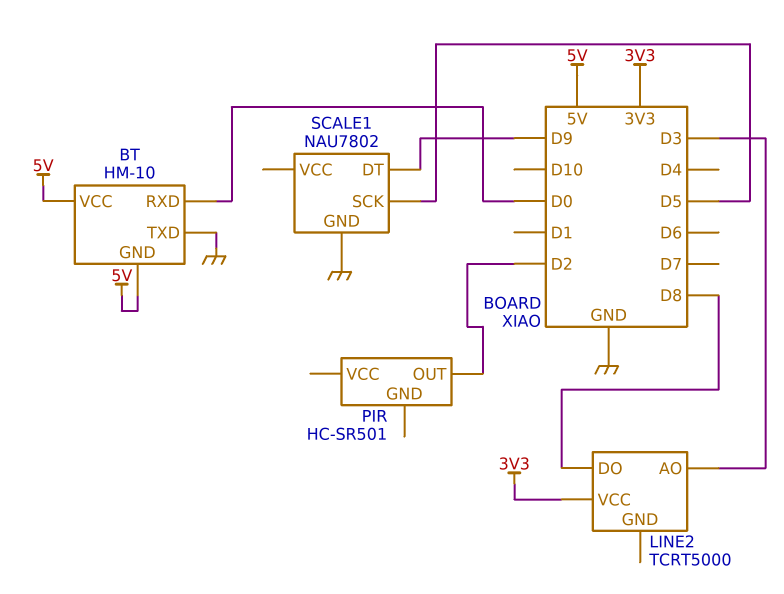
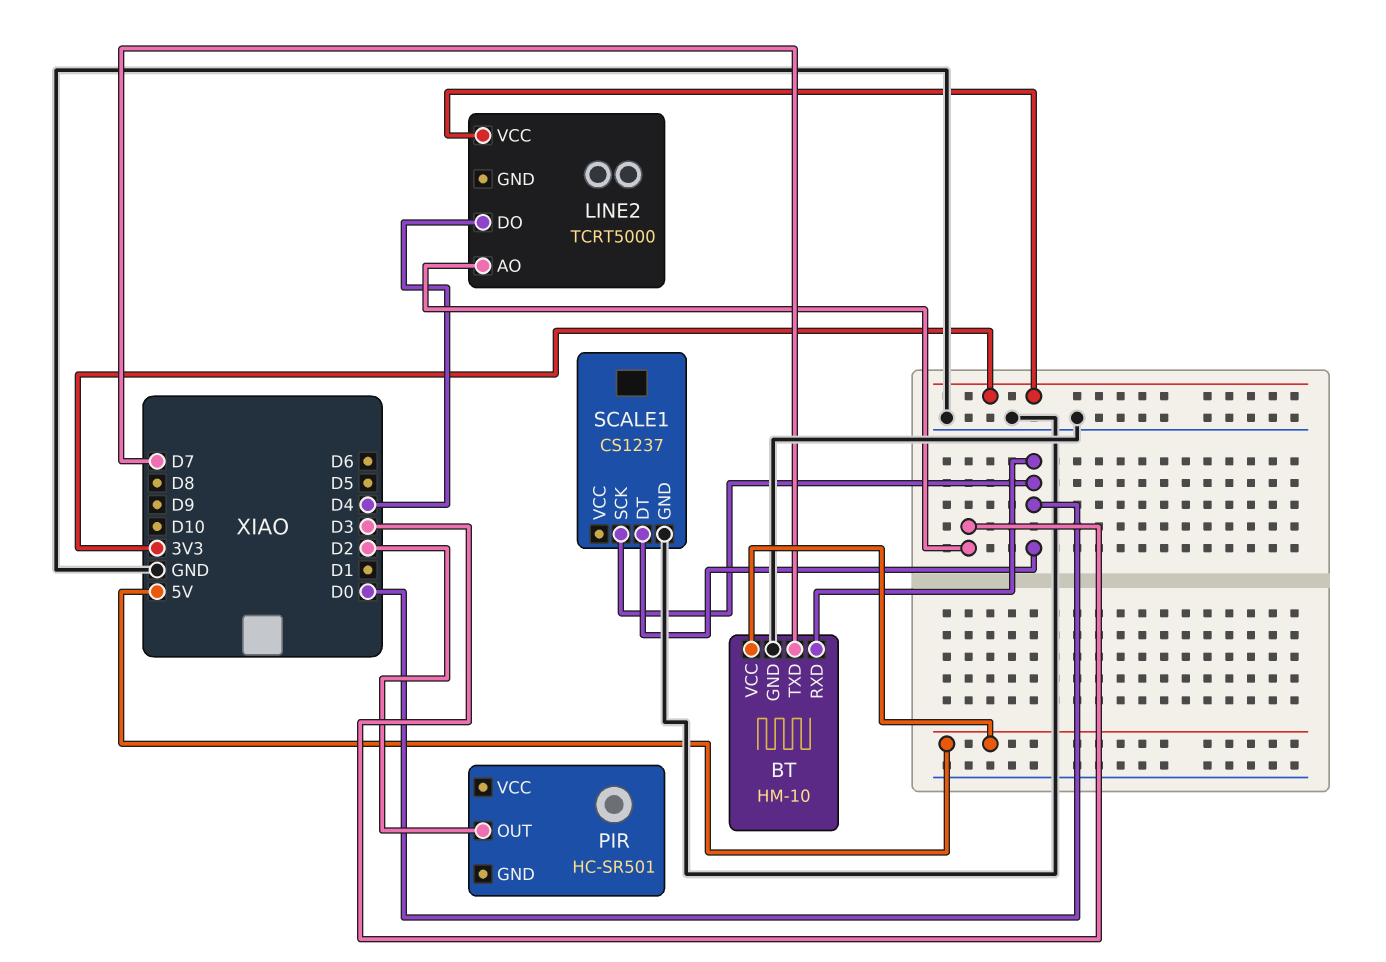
BT pin GND: 5V -> GND
BT pin TXD: GND -> D7
LINE2 pin DO: D8 -> D4
SCALE1: NAU7802 -> CS1237
SCALE1 pin DT: D9 -> D0
SCALE1 pin SCK: D5 -> D0

